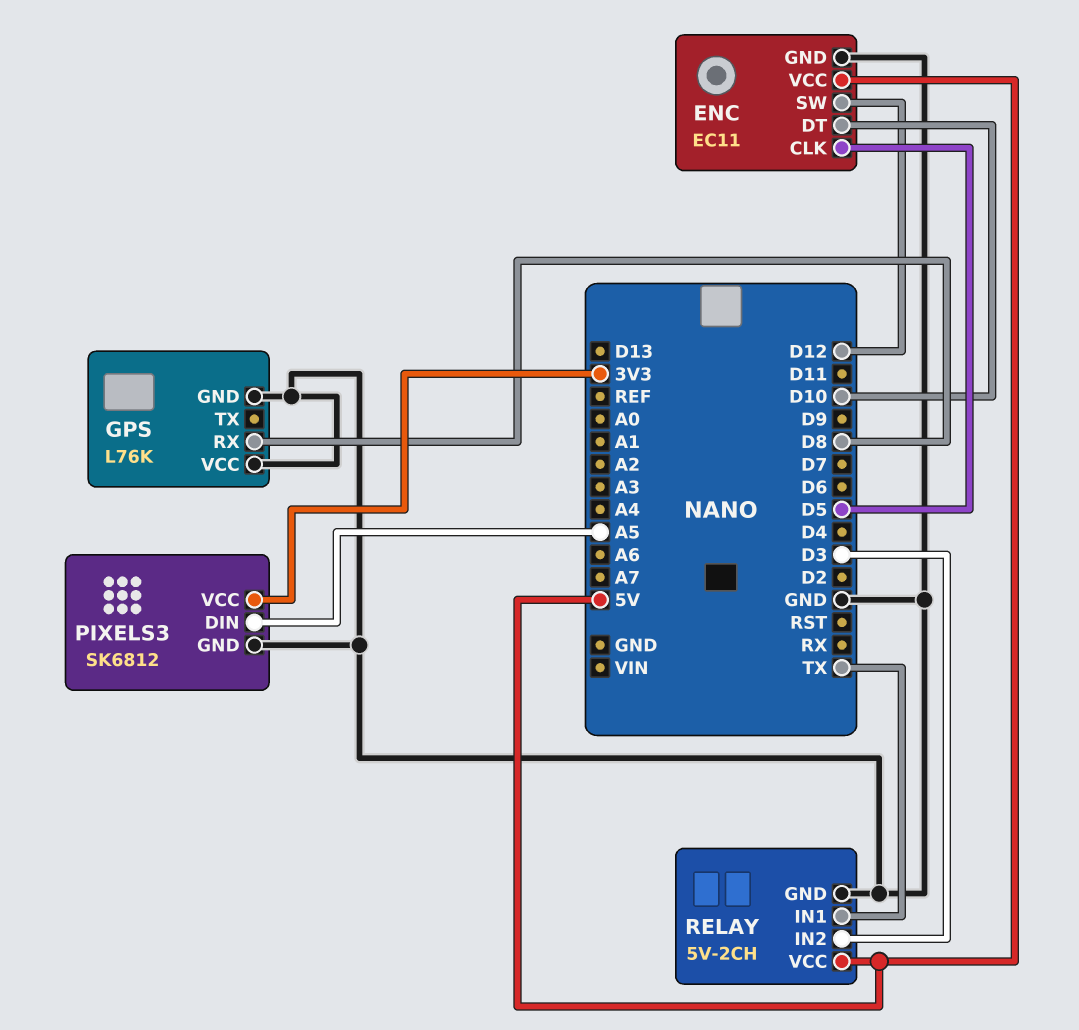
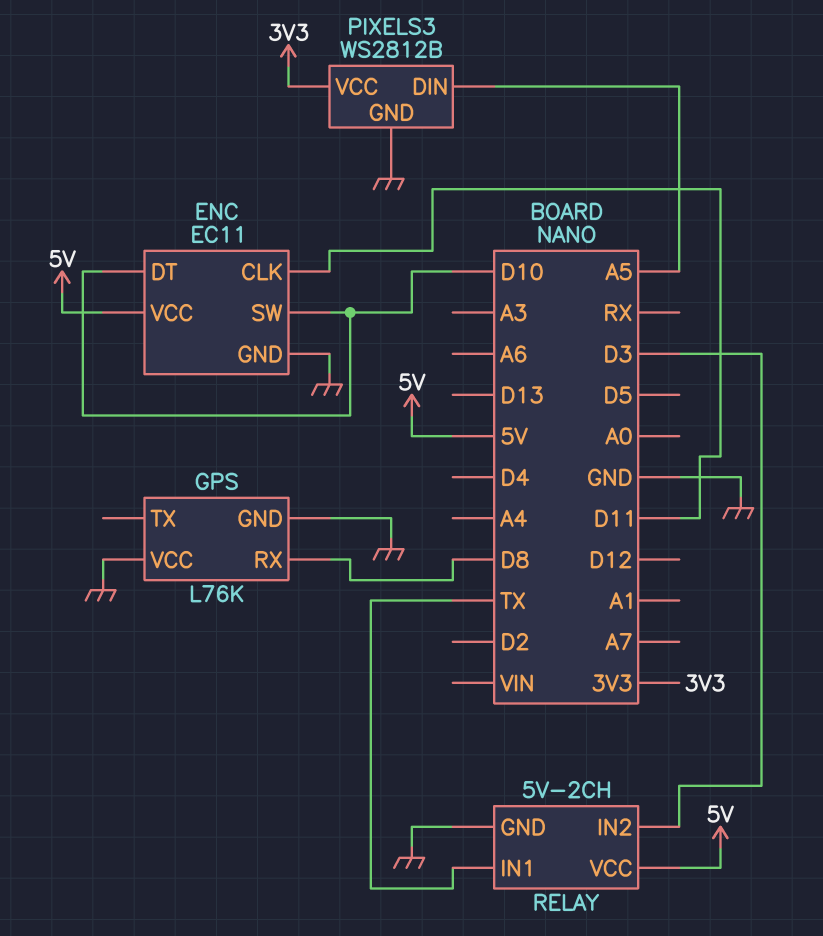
ENC pin CLK: D5 -> D11
ENC pin SW: D12 -> D10
PIXELS3: SK6812 -> WS2812B

